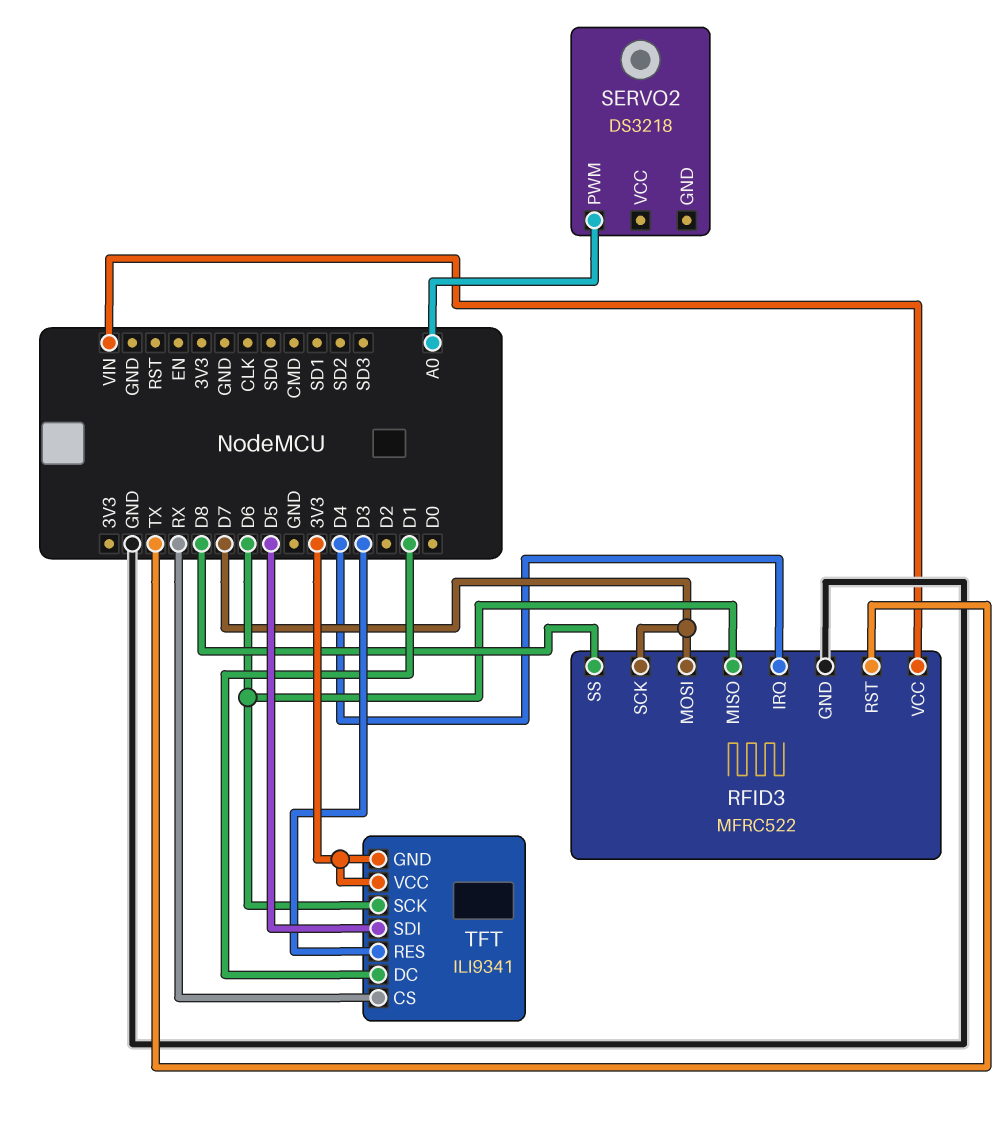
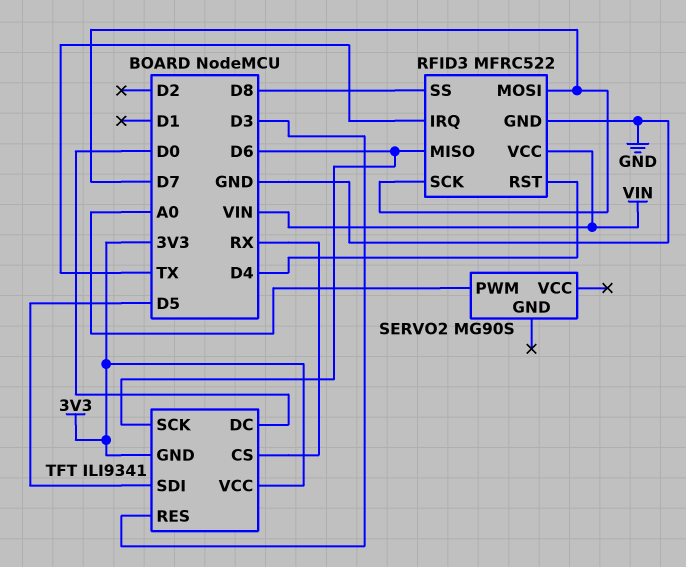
RFID3 pin IRQ: D4 -> TX
RFID3 pin RST: TX -> D4
SERVO2: DS3218 -> MG90S
TFT pin DC: D1 -> D0

